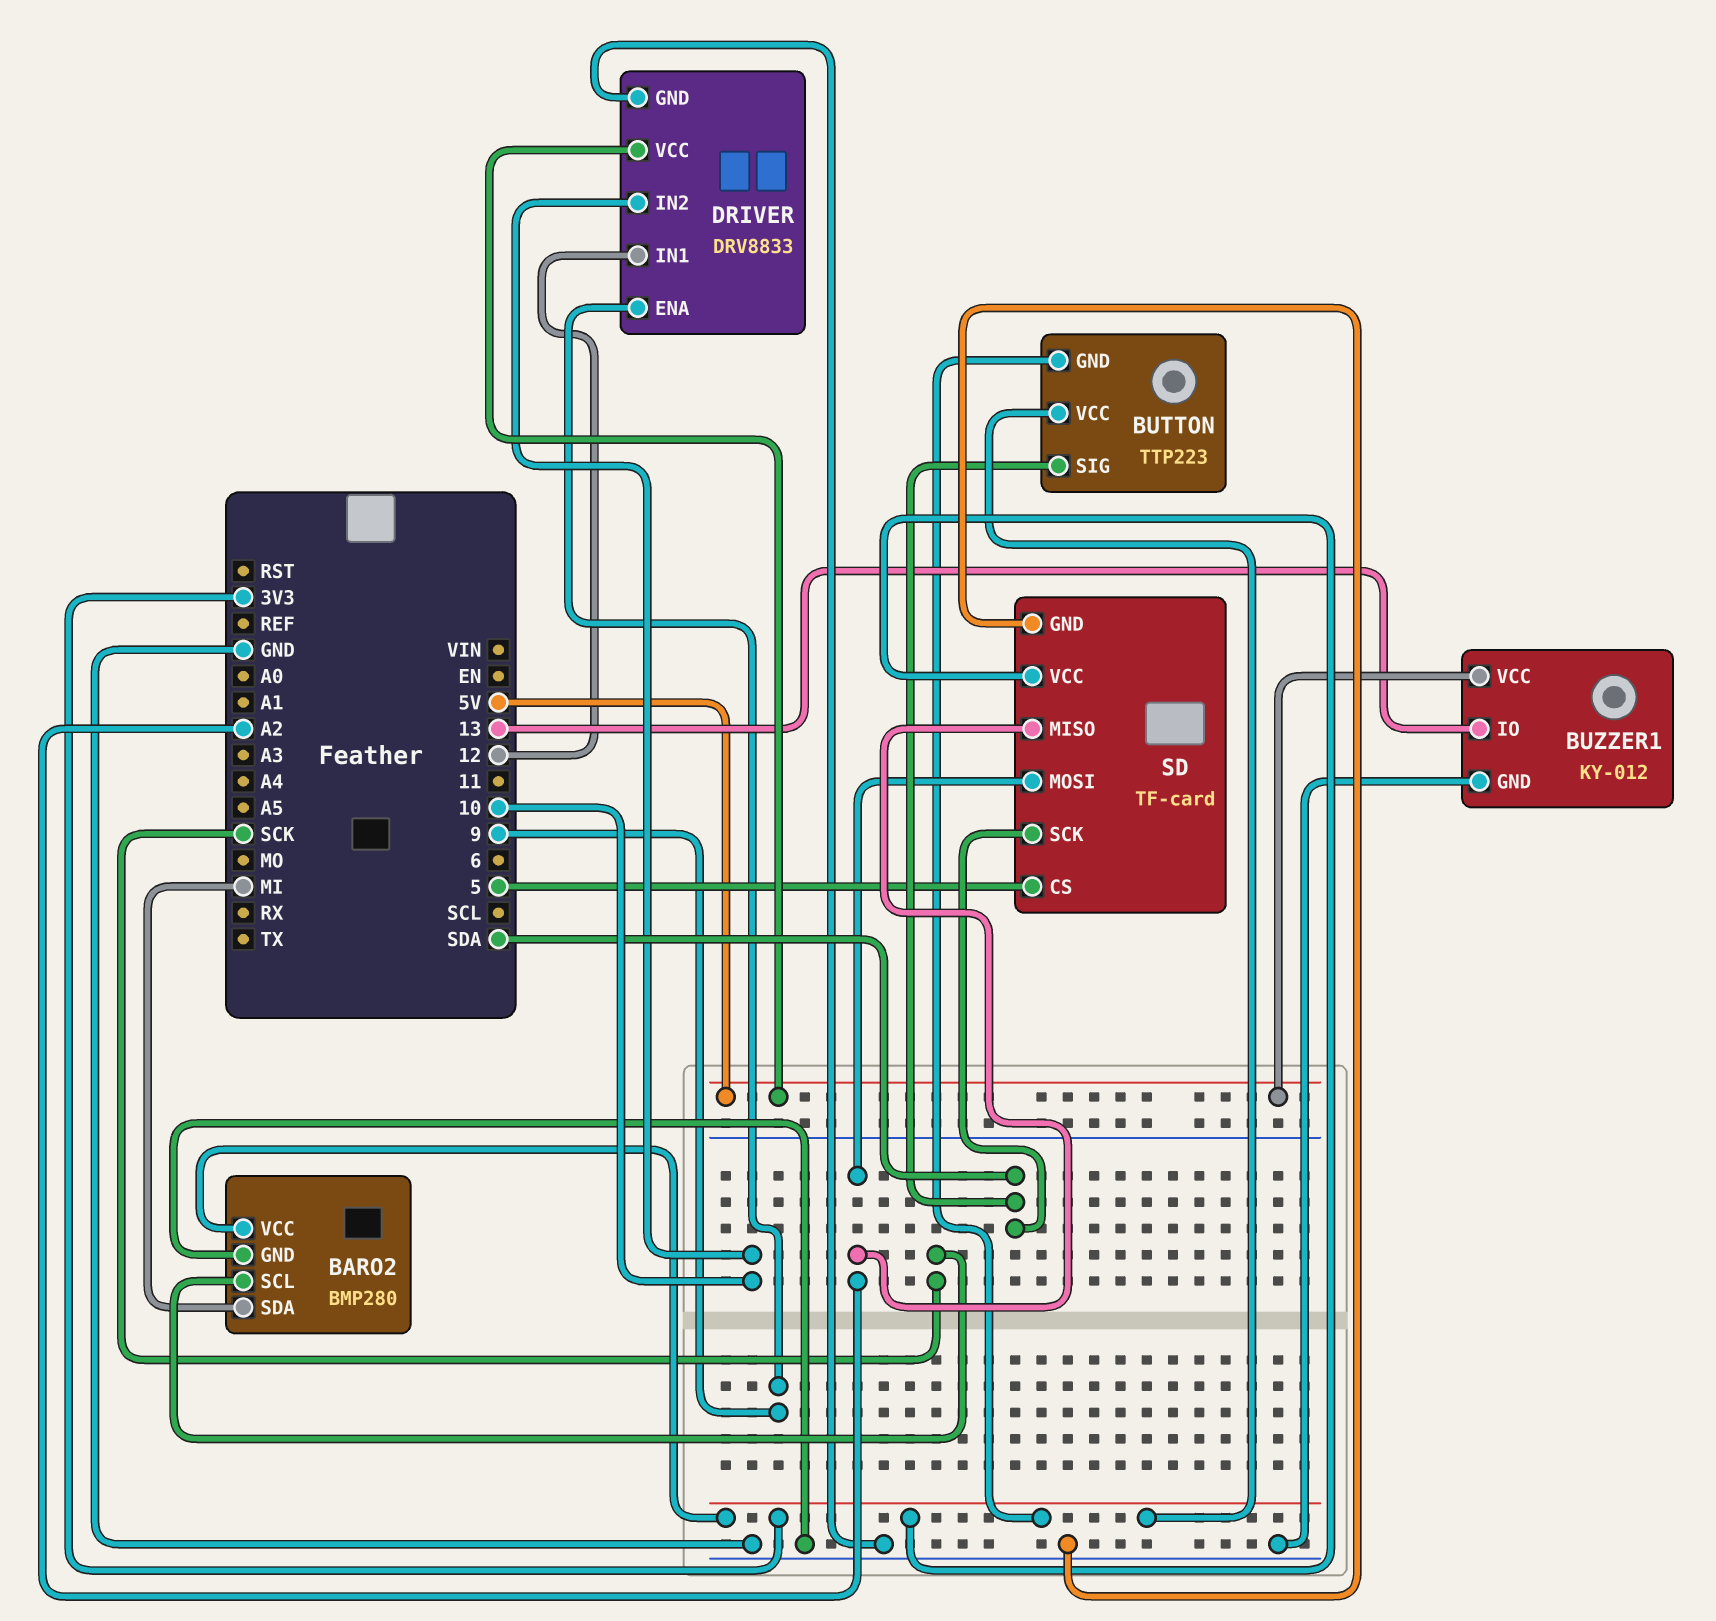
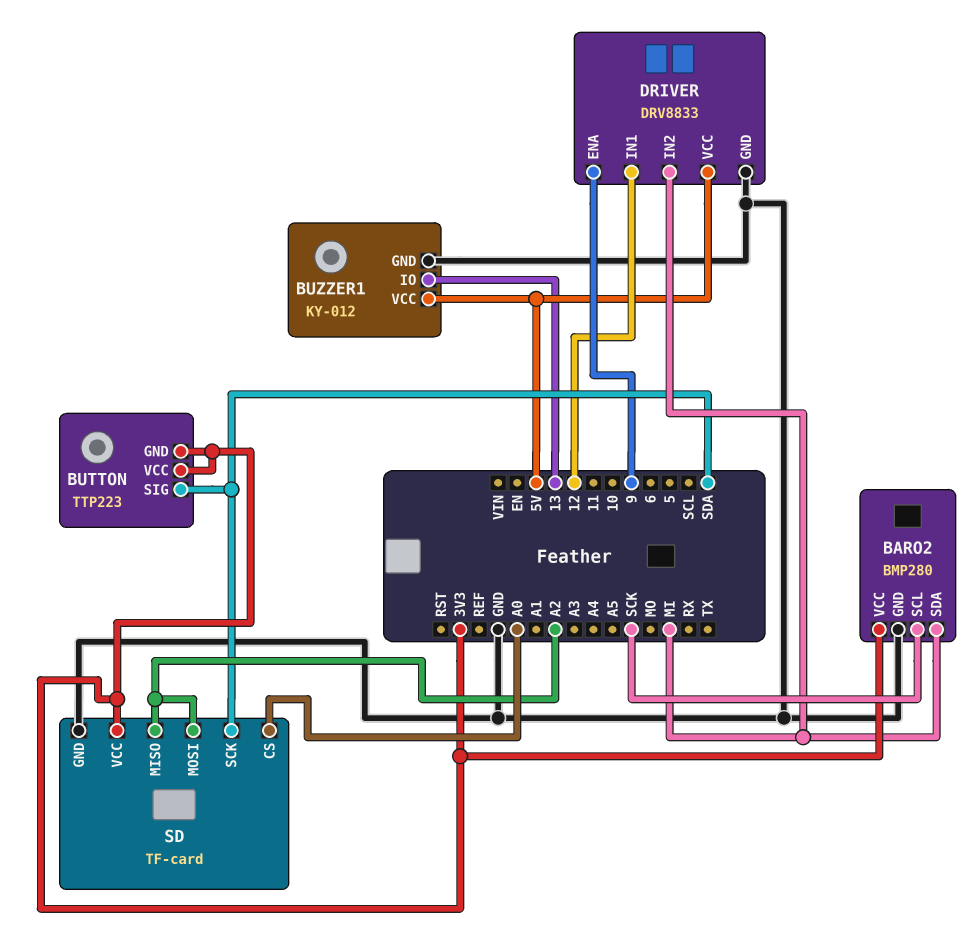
DRIVER pin IN2: 10 -> MI
SD pin CS: 5 -> A0

